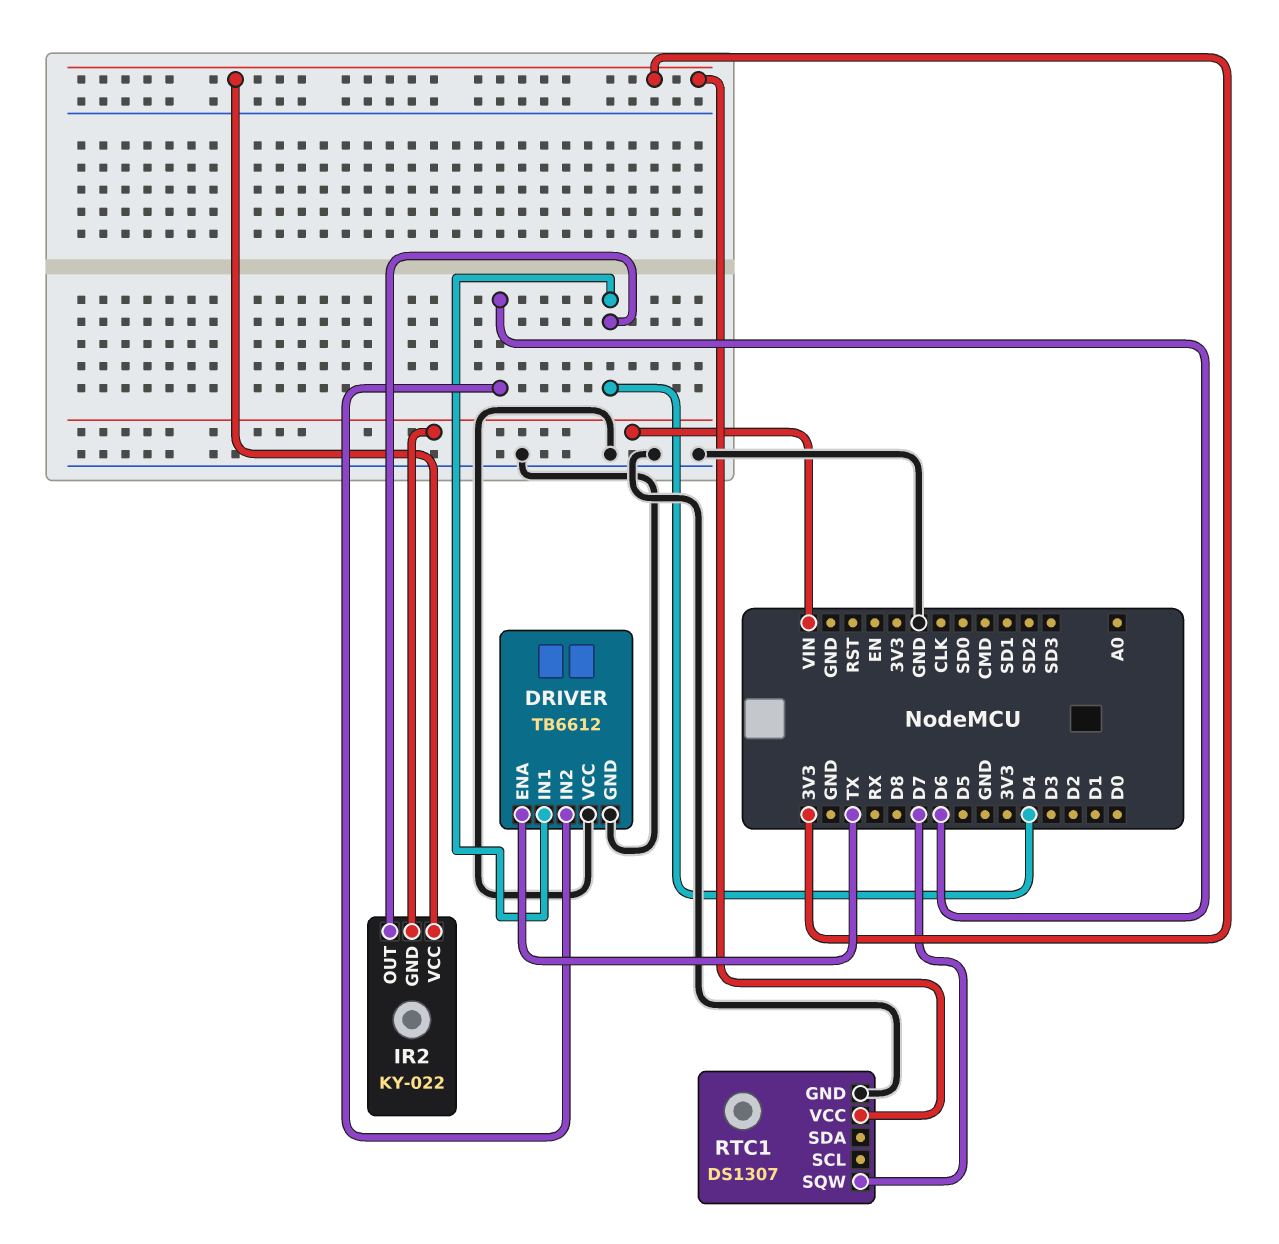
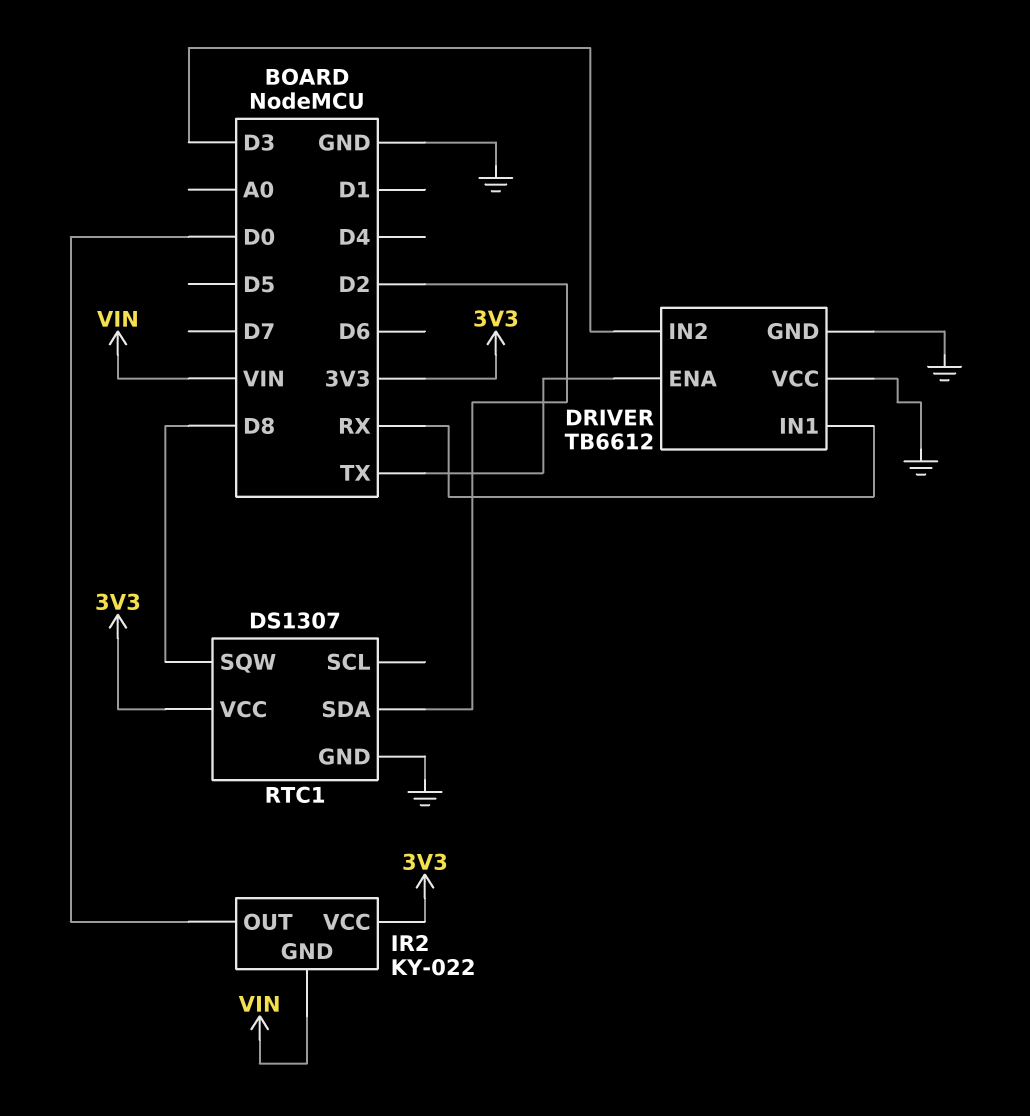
DRIVER pin IN1: D4 -> RX
DRIVER pin IN2: D6 -> D3
IR2 pin OUT: D4 -> D0
RTC1 pin SDA: none -> D2
RTC1 pin SQW: D7 -> D8

